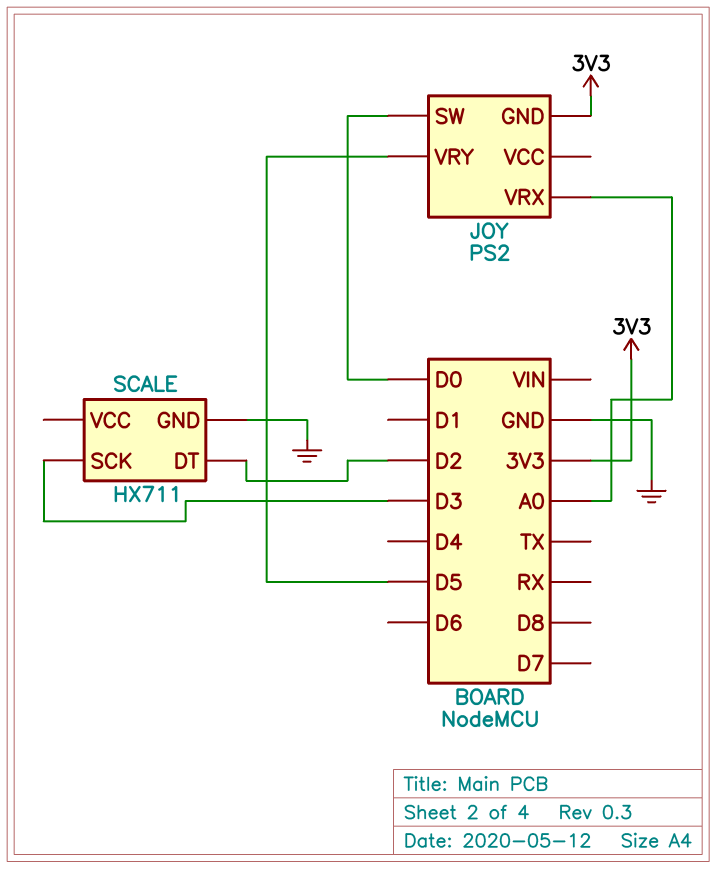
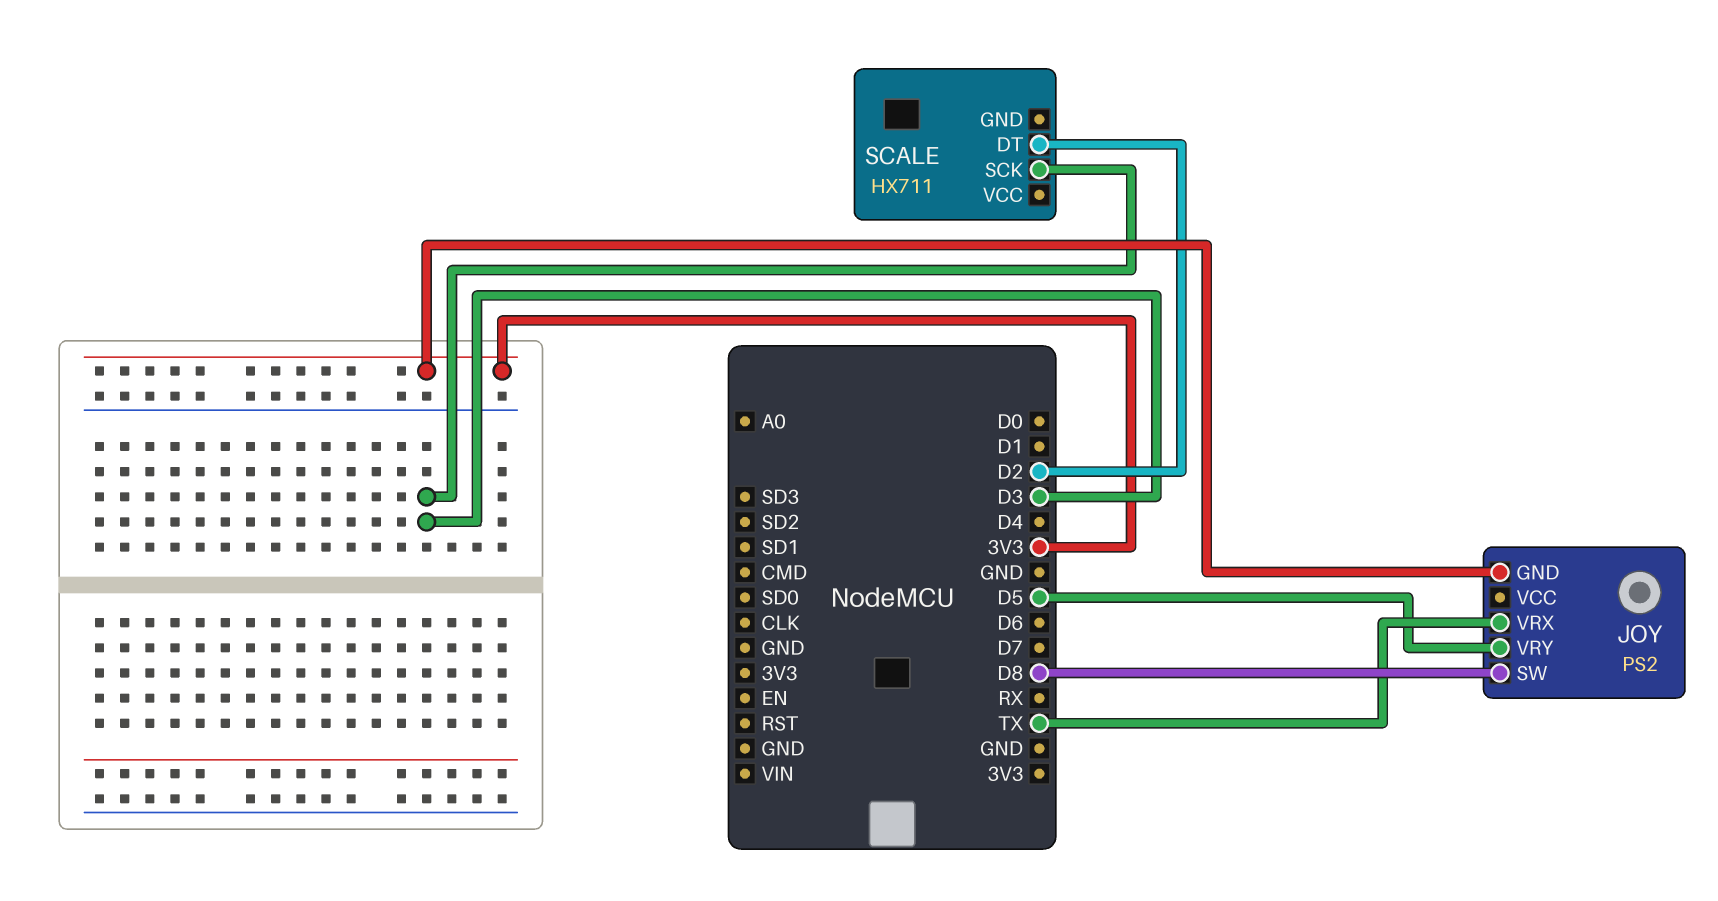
JOY pin SW: D0 -> D8
JOY pin VRX: A0 -> TX
SCALE pin GND: GND -> none

